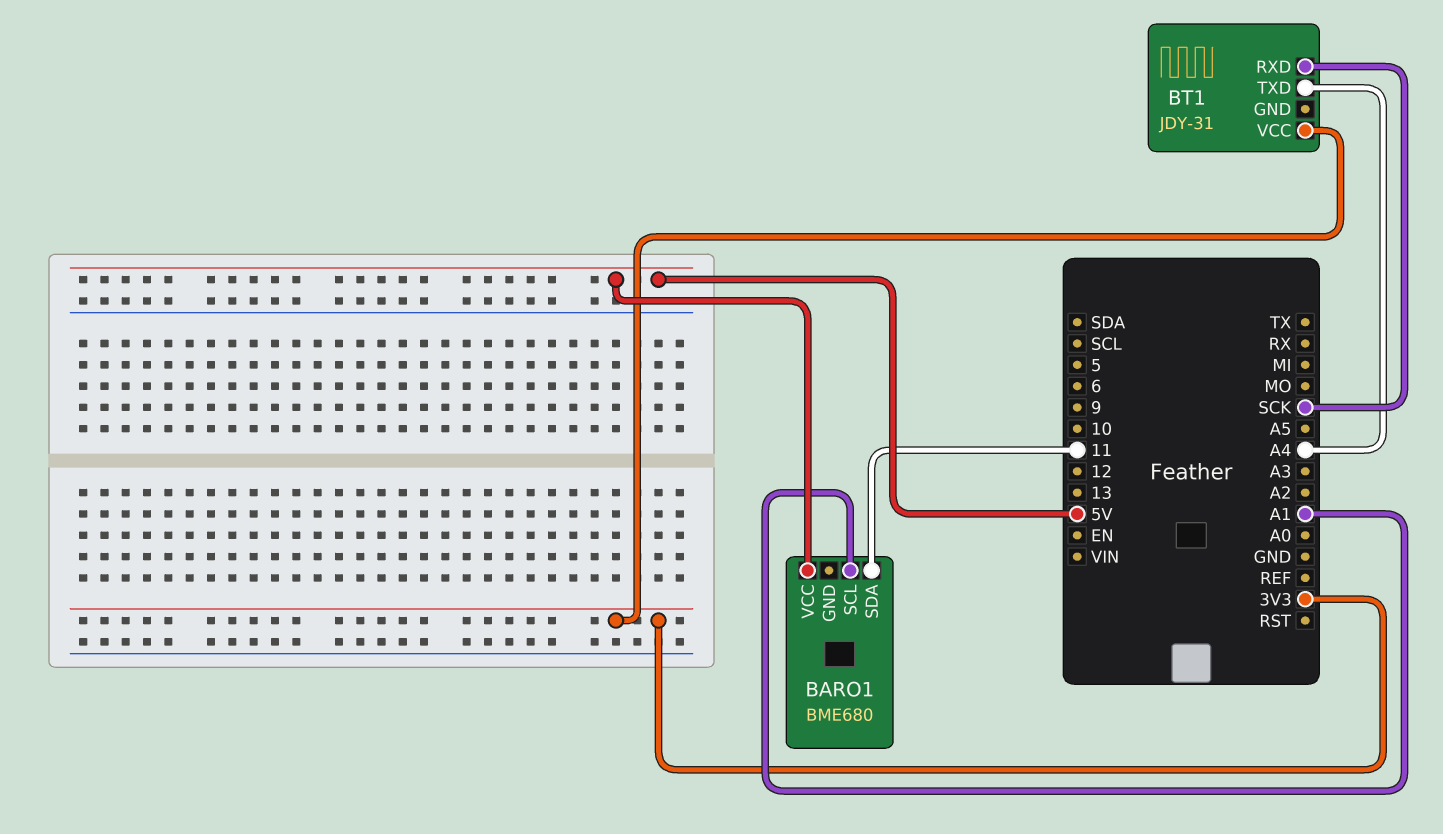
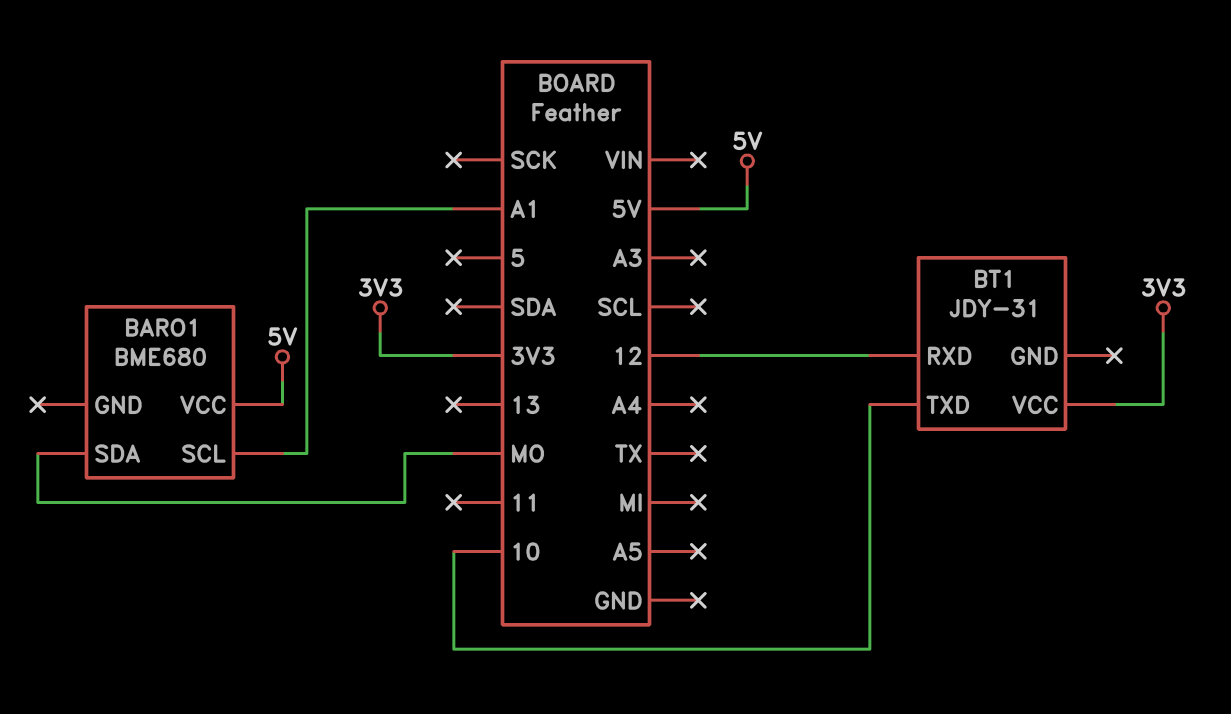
BARO1 pin SDA: 11 -> MO
BT1 pin RXD: SCK -> 12
BT1 pin TXD: A4 -> 10

